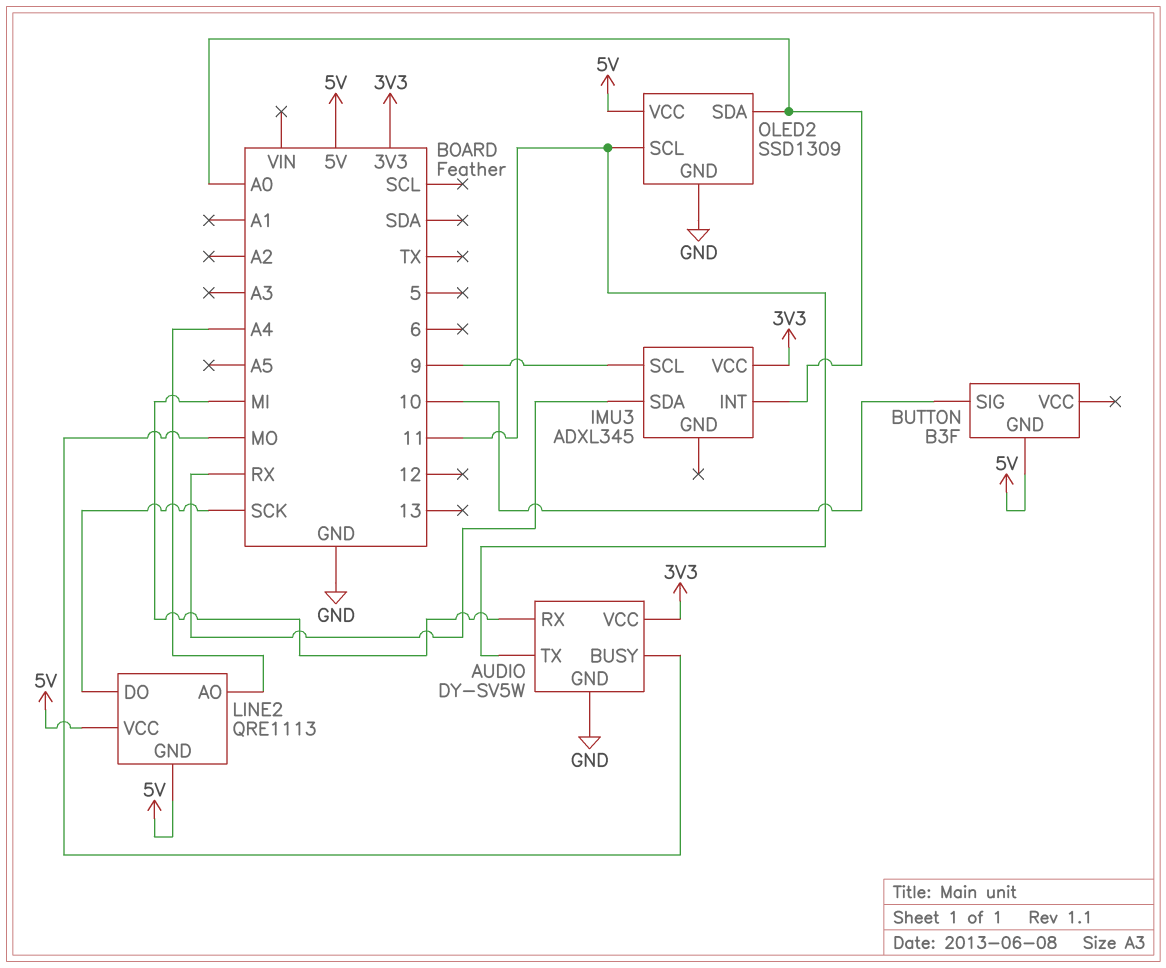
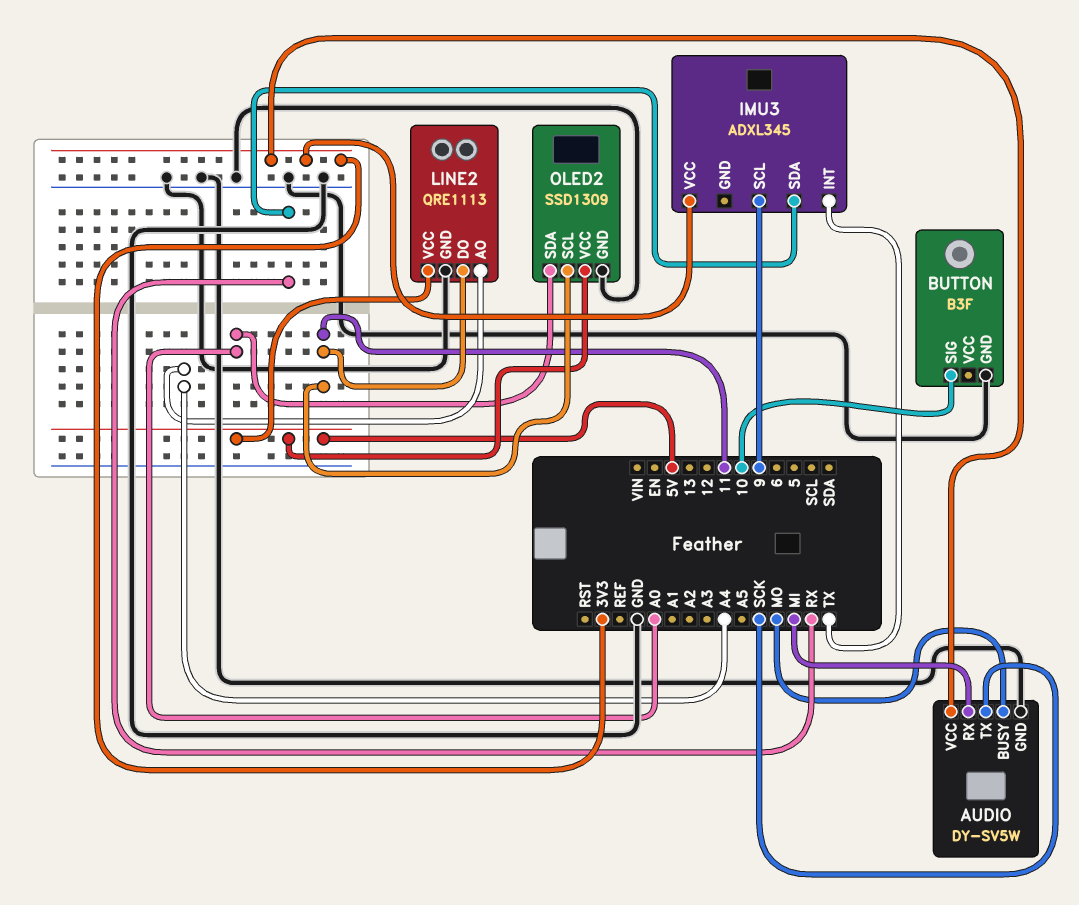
AUDIO pin TX: 11 -> SCK
BUTTON pin GND: 5V -> GND
IMU3 pin INT: A0 -> TX
LINE2 pin DO: SCK -> 11
LINE2 pin GND: 5V -> GND

